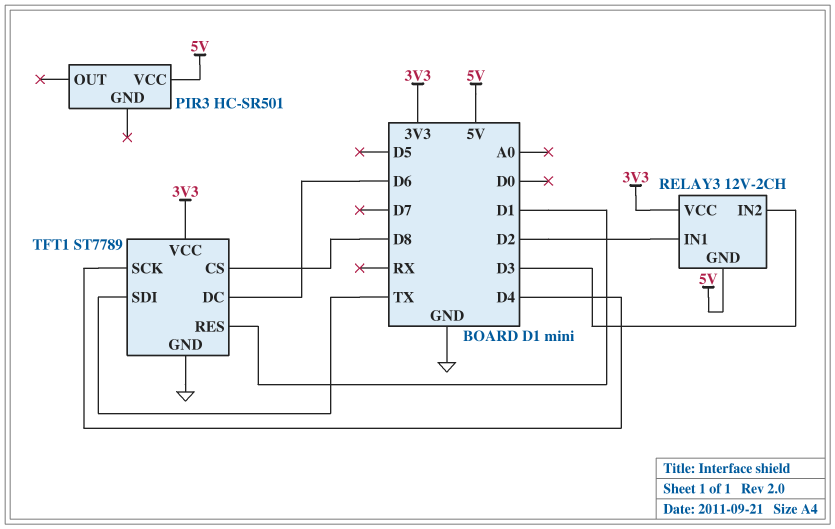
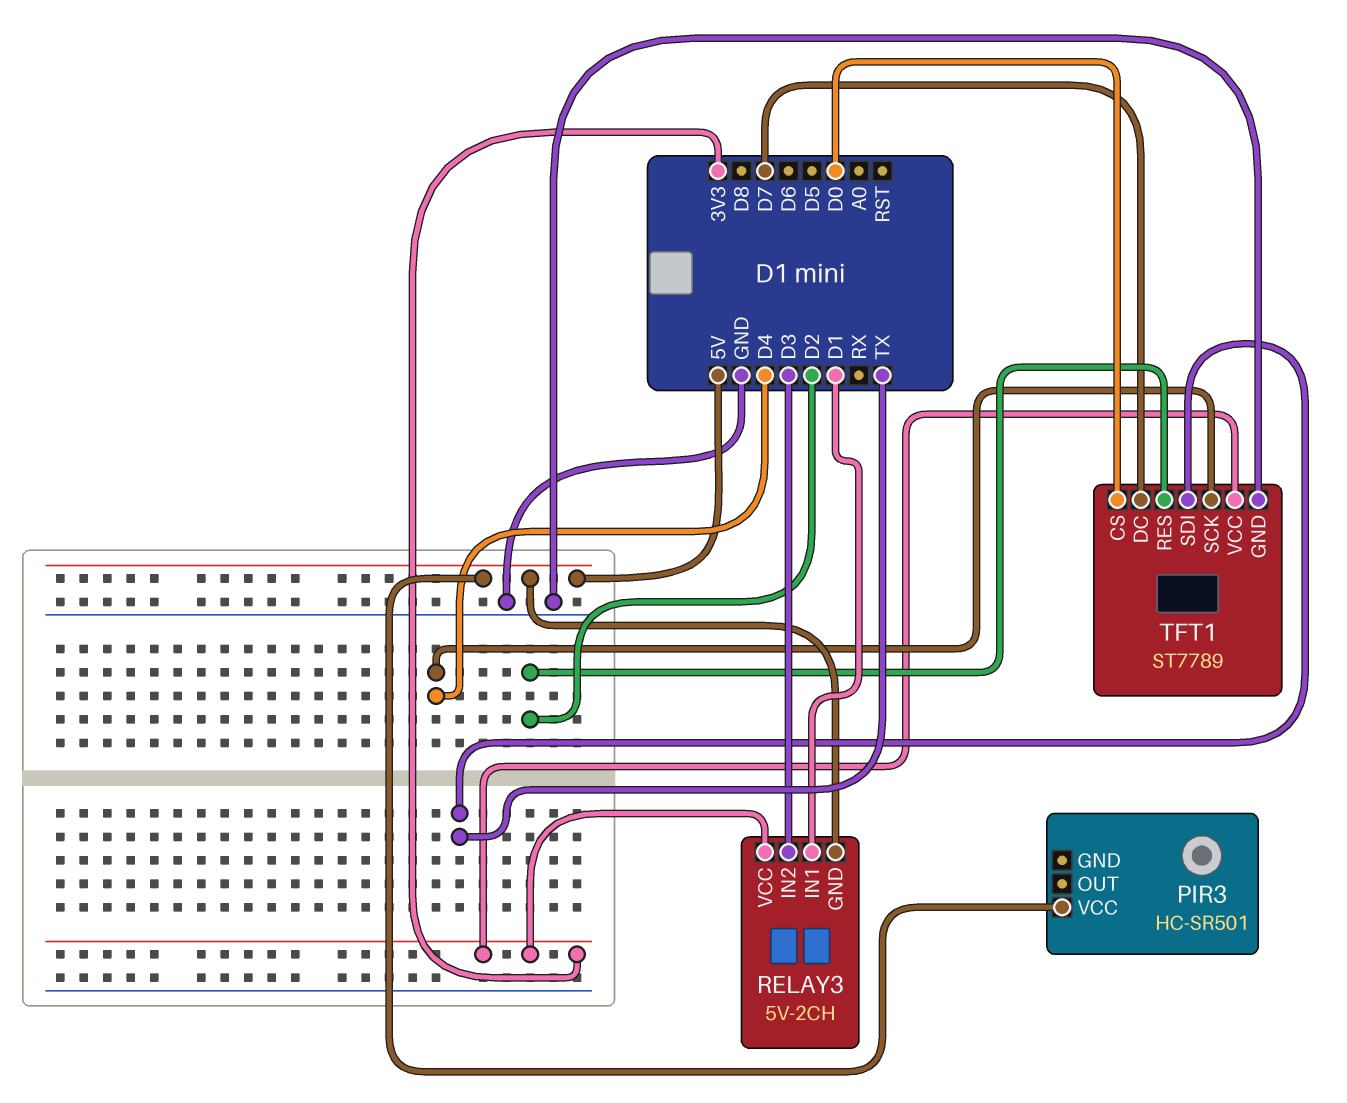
RELAY3: 12V-2CH -> 5V-2CH
RELAY3 pin IN1: D2 -> D1
TFT1 pin CS: D8 -> D0
TFT1 pin DC: D6 -> D7
TFT1 pin RES: D1 -> D2

